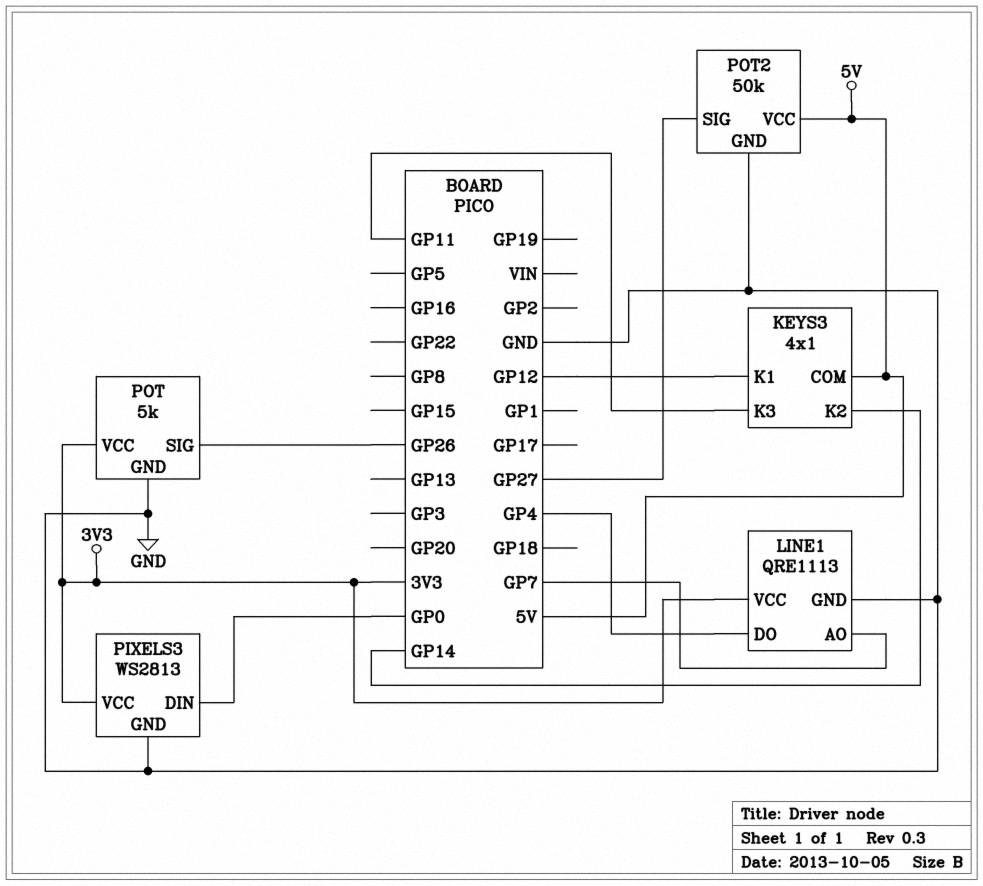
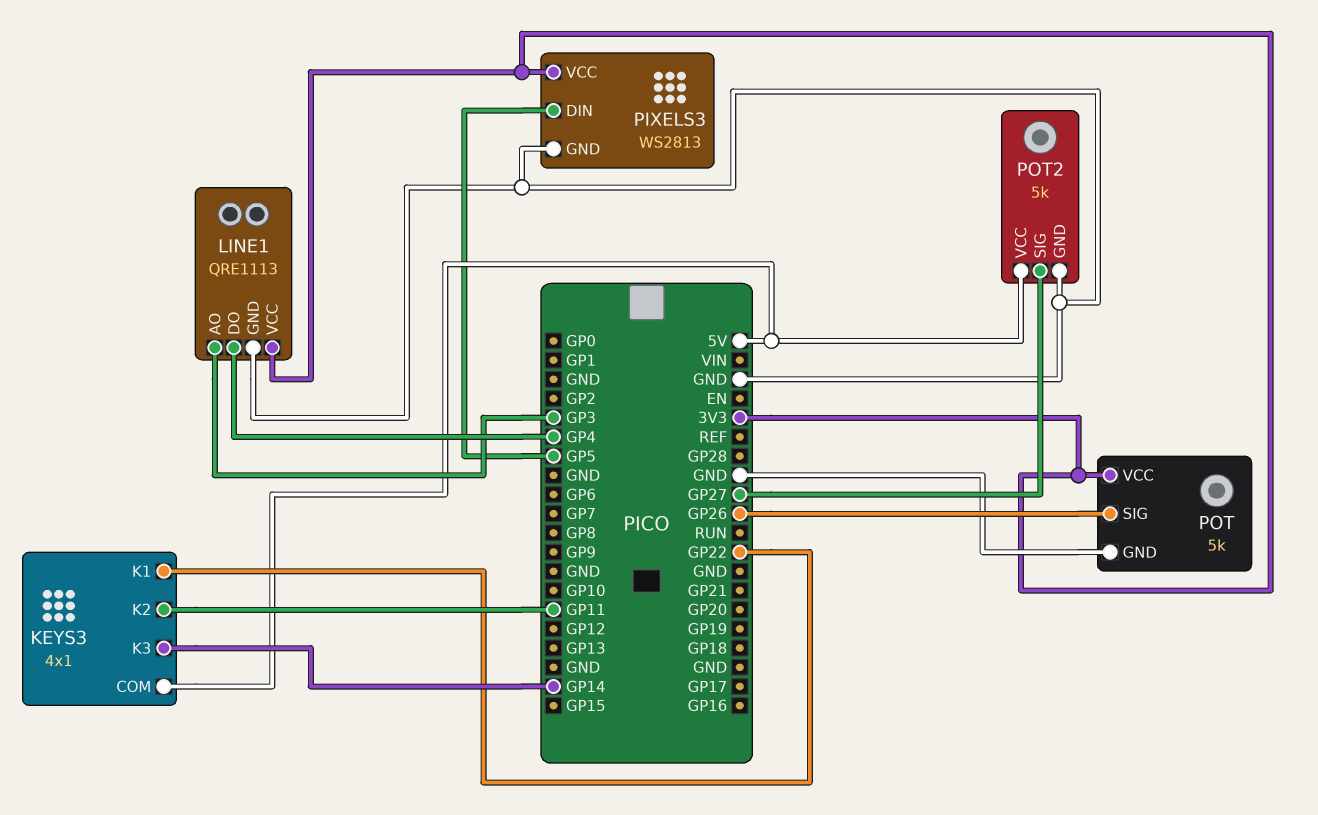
KEYS3 pin K1: GP12 -> GP22
KEYS3 pin K2: GP14 -> GP11
KEYS3 pin K3: GP11 -> GP14
LINE1 pin AO: GP7 -> GP3
PIXELS3 pin DIN: GP0 -> GP5
POT2: 50k -> 5k

